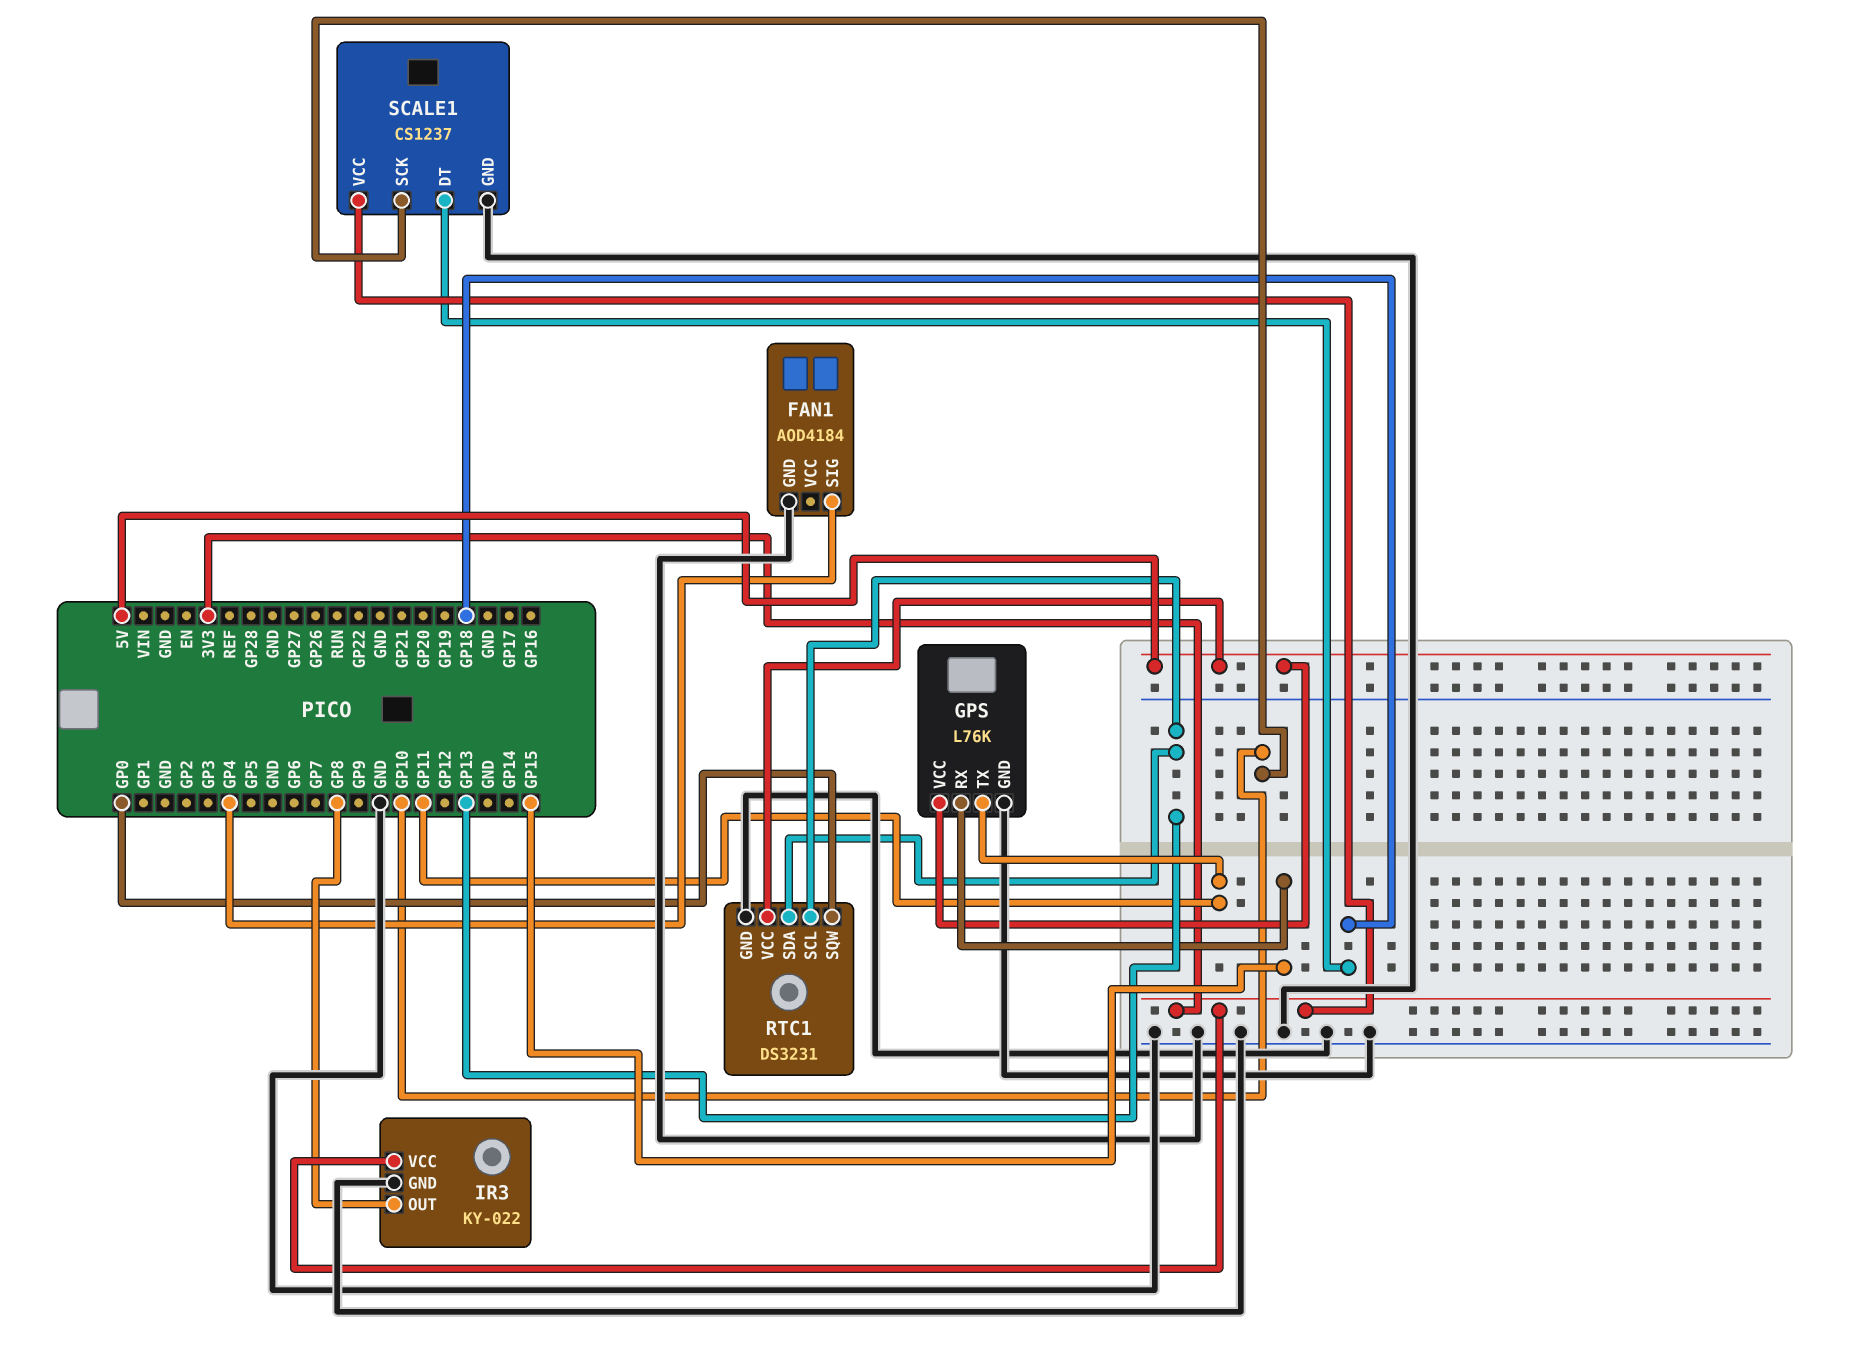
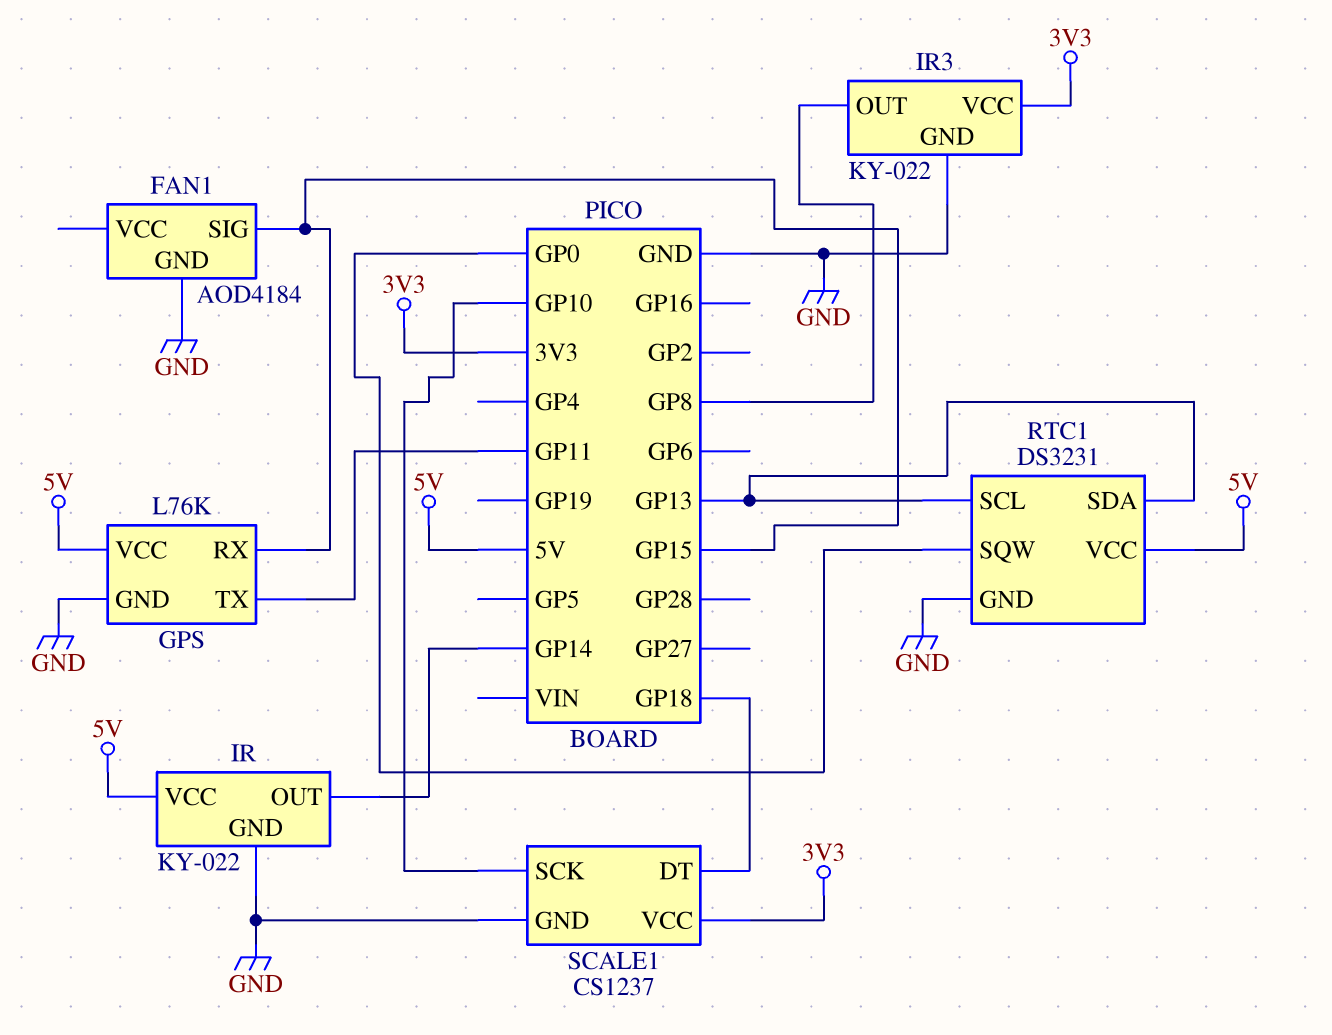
FAN1 pin SIG: GP4 -> GP15
IR: none -> KY-022
IR pin GND: none -> GND
IR pin OUT: none -> GP14
IR pin VCC: none -> 5V

